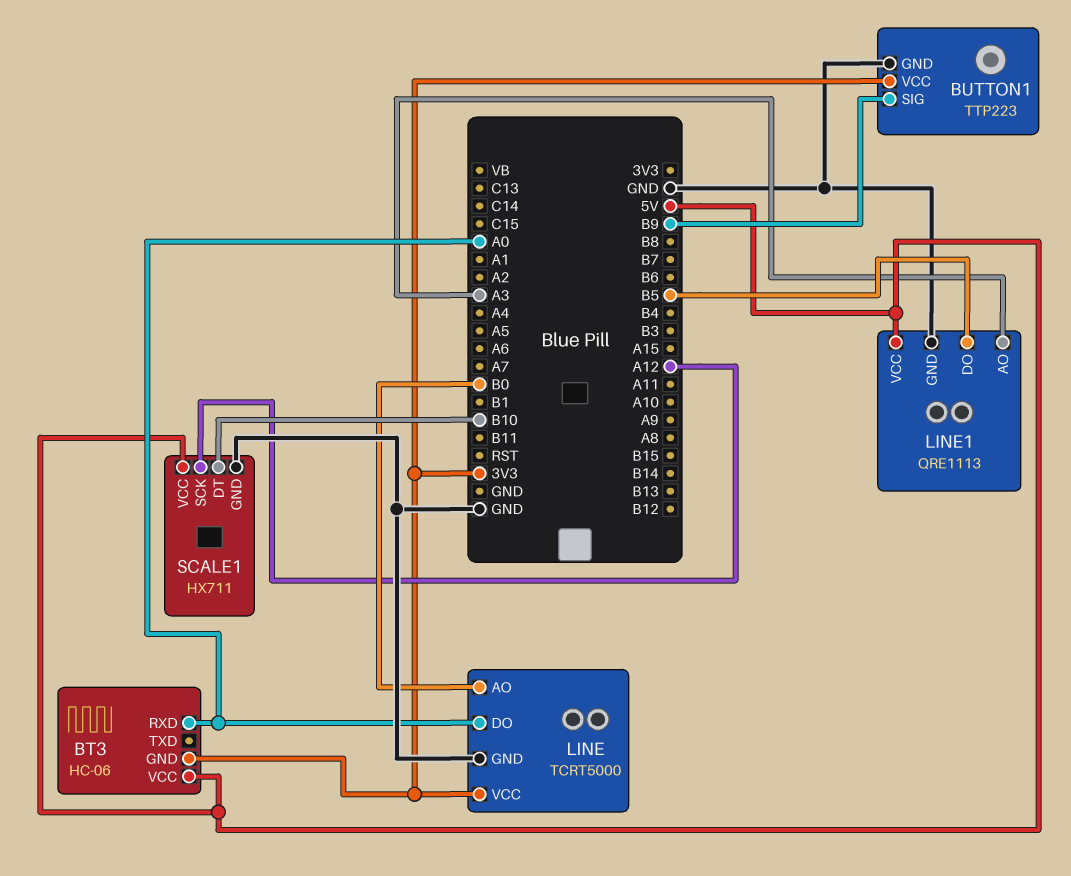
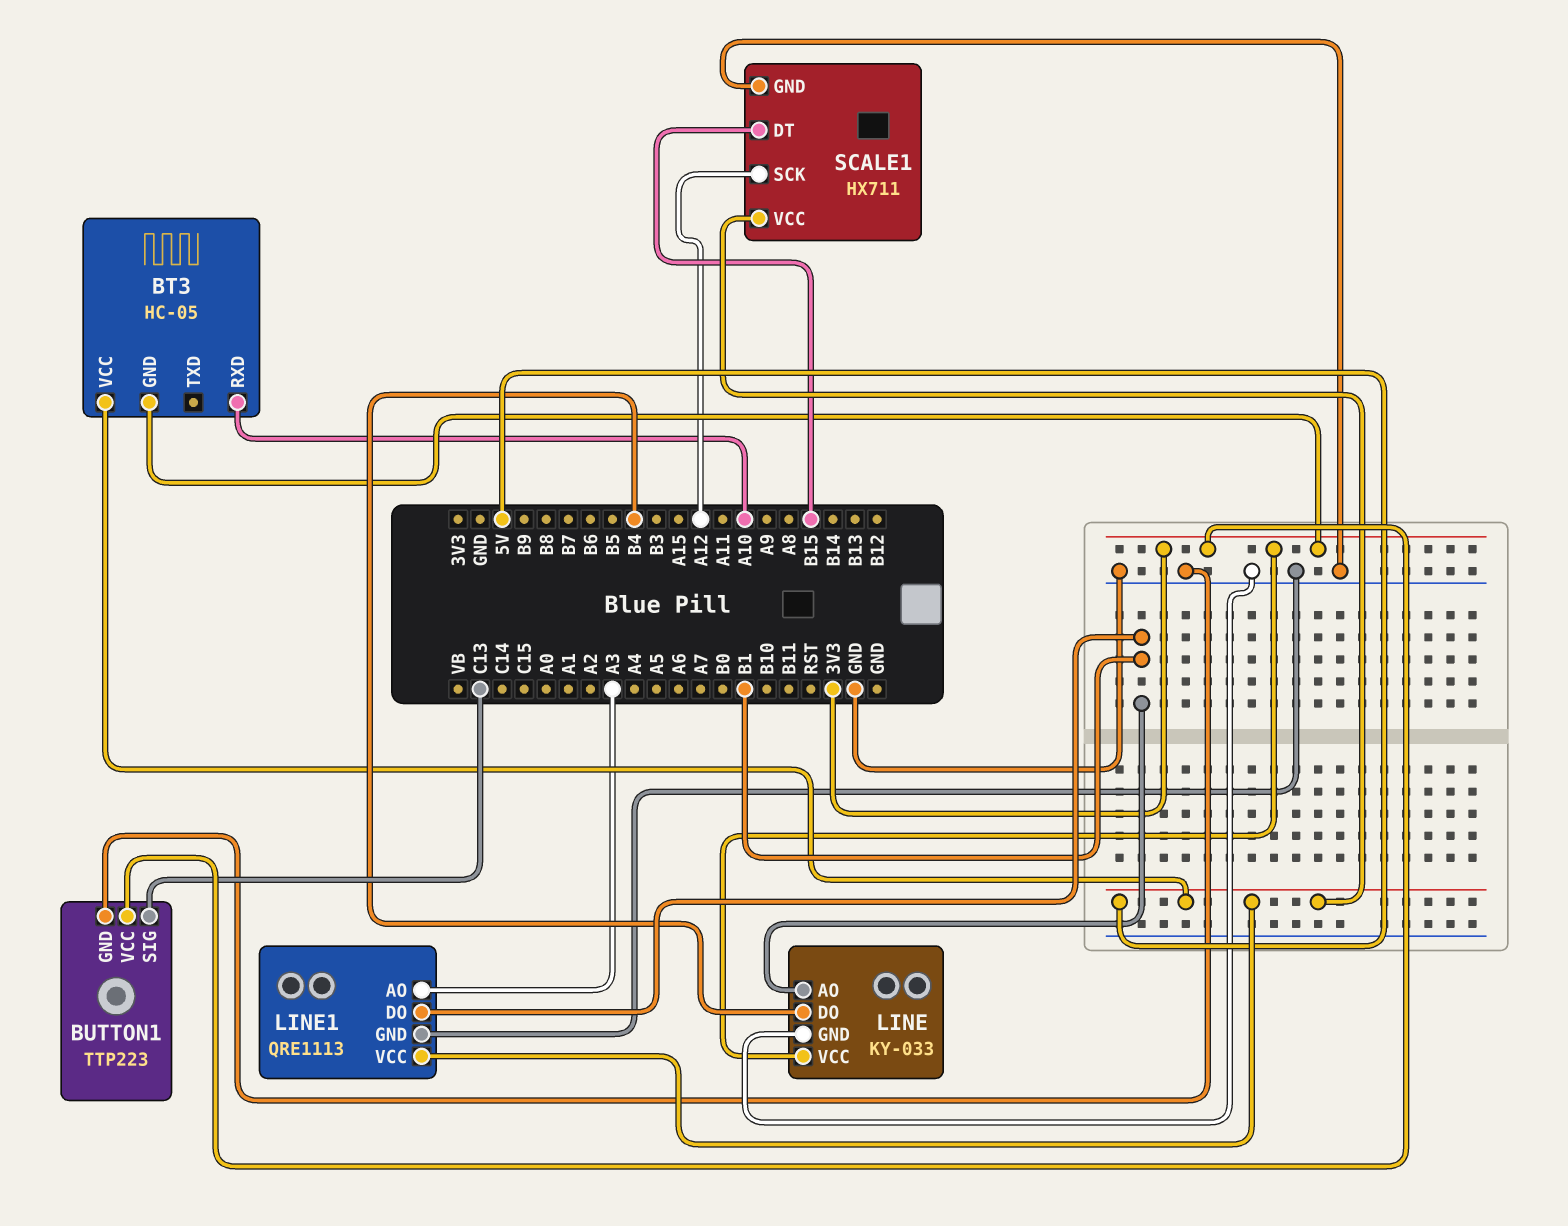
BT3: HC-06 -> HC-05
BT3 pin RXD: A0 -> A10
BUTTON1 pin SIG: B9 -> C13
LINE: TCRT5000 -> KY-033
LINE pin AO: B0 -> B1
LINE pin DO: A0 -> B4
LINE1 pin DO: B5 -> B1
SCALE1 pin DT: B10 -> B15

